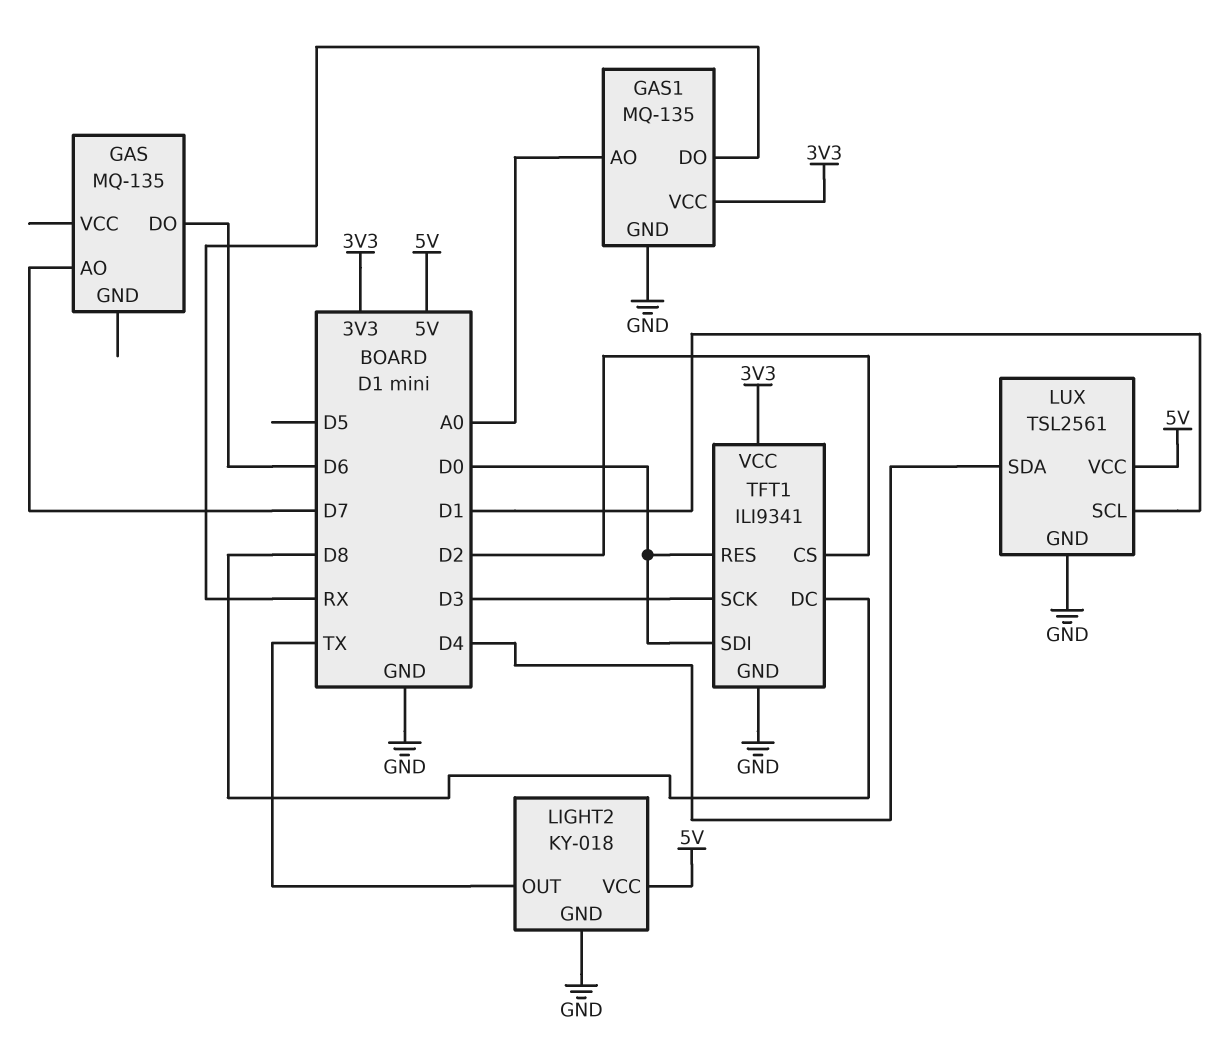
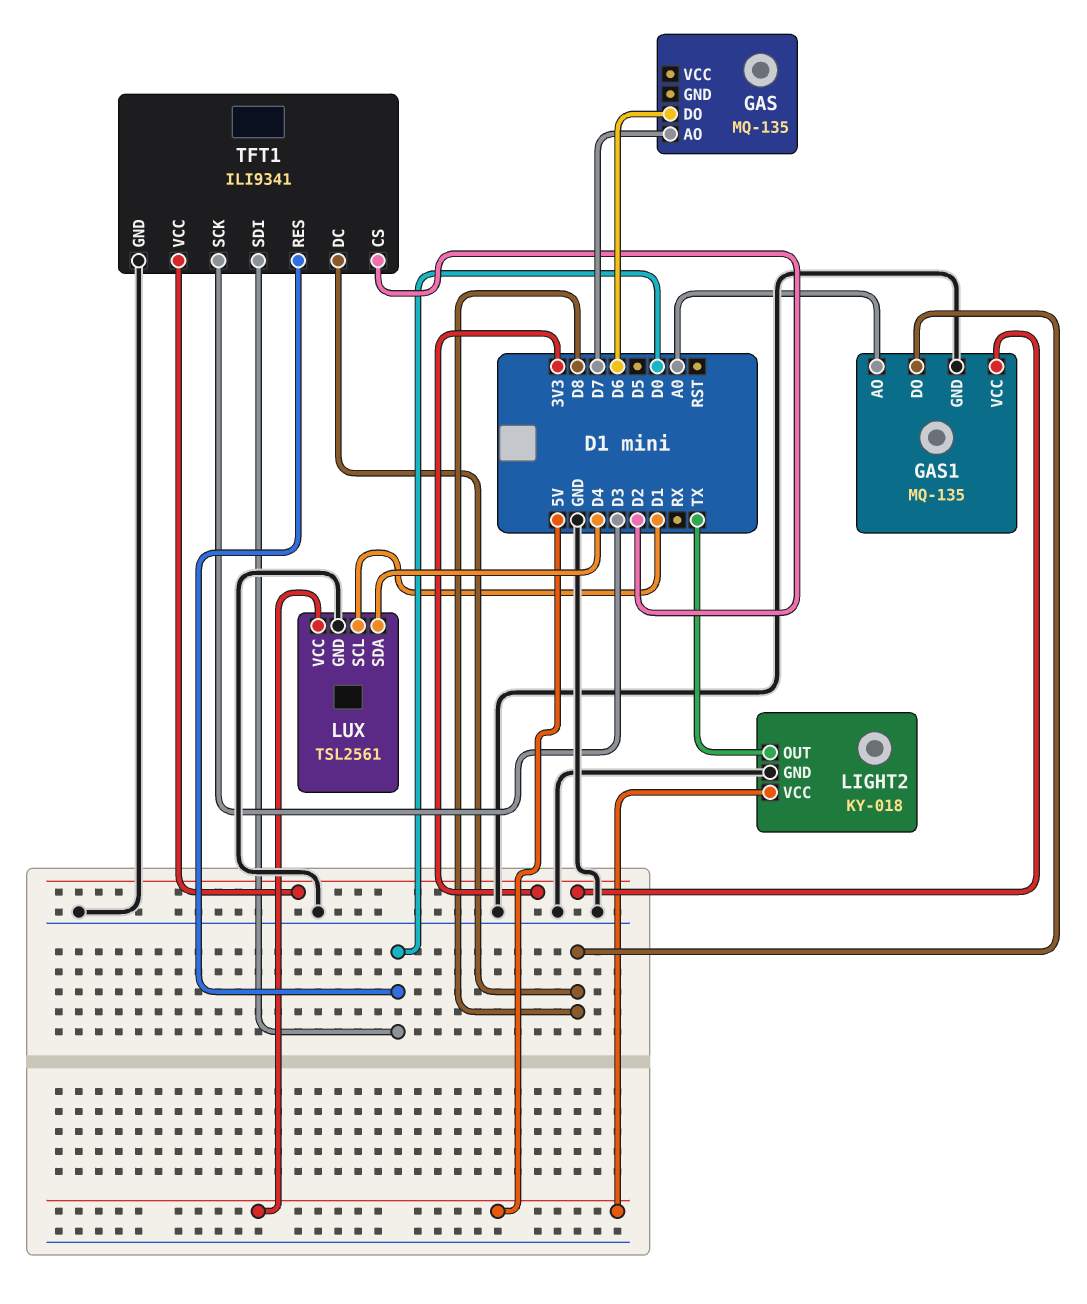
GAS1 pin DO: RX -> D8

